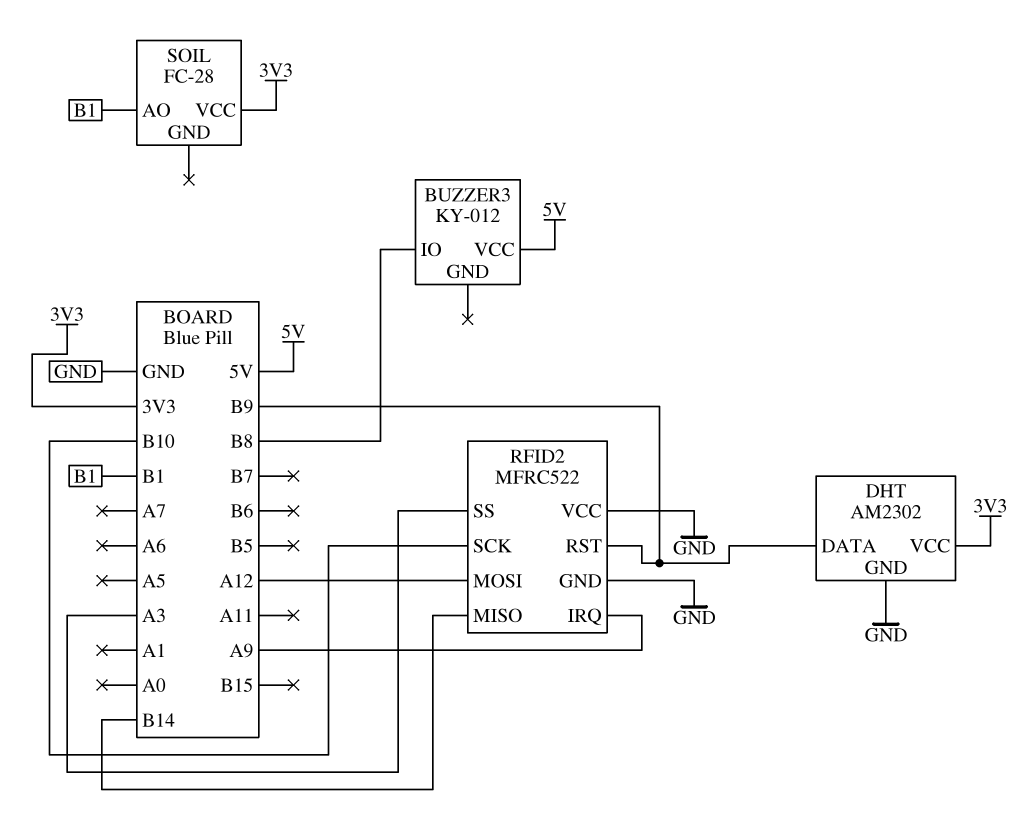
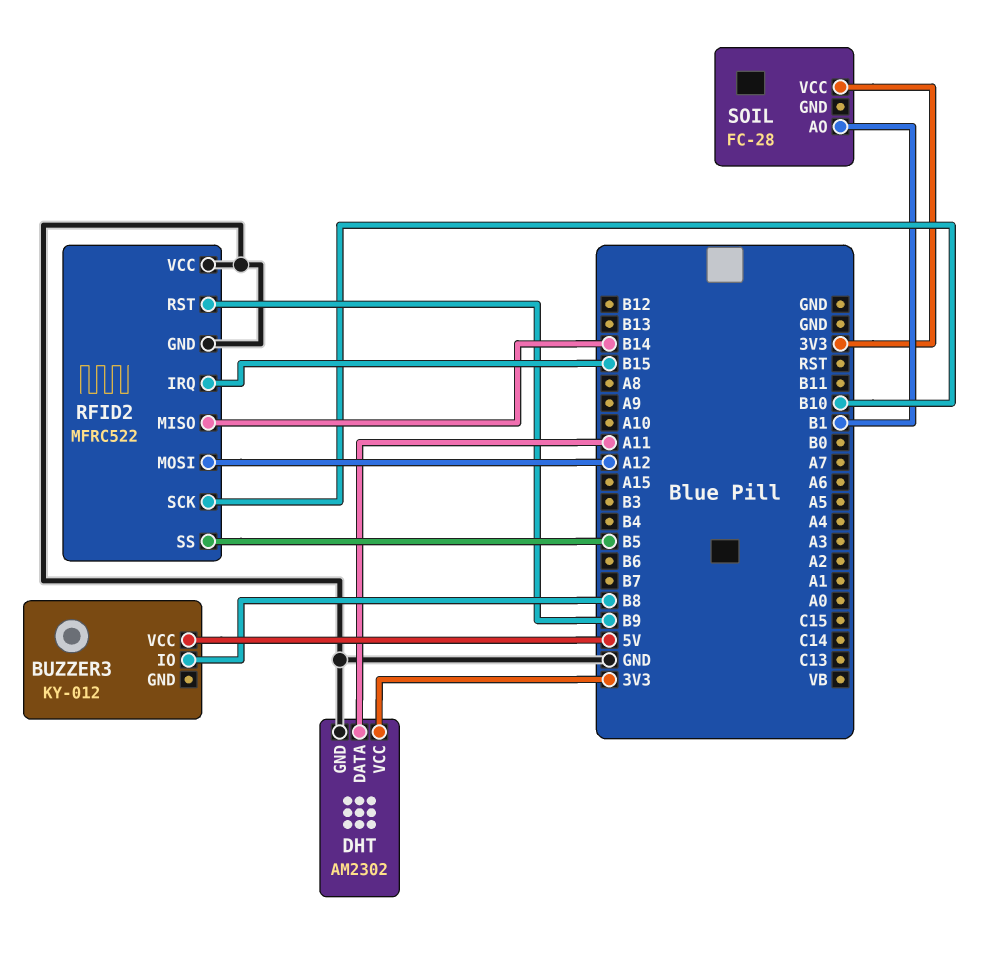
DHT pin DATA: B9 -> A11
RFID2 pin IRQ: A9 -> B15
RFID2 pin SS: A3 -> B5

